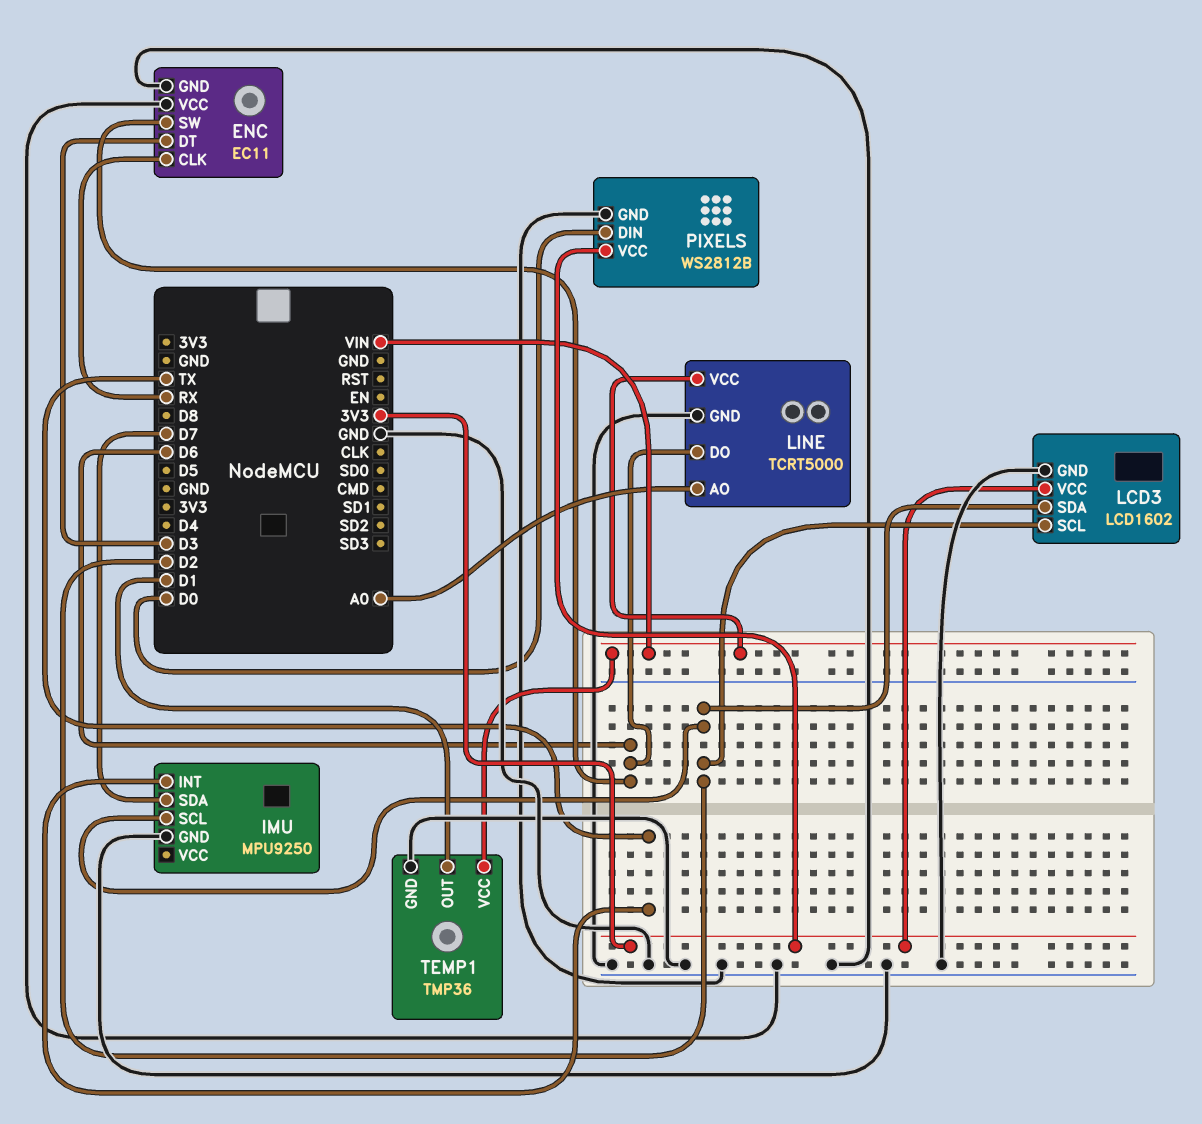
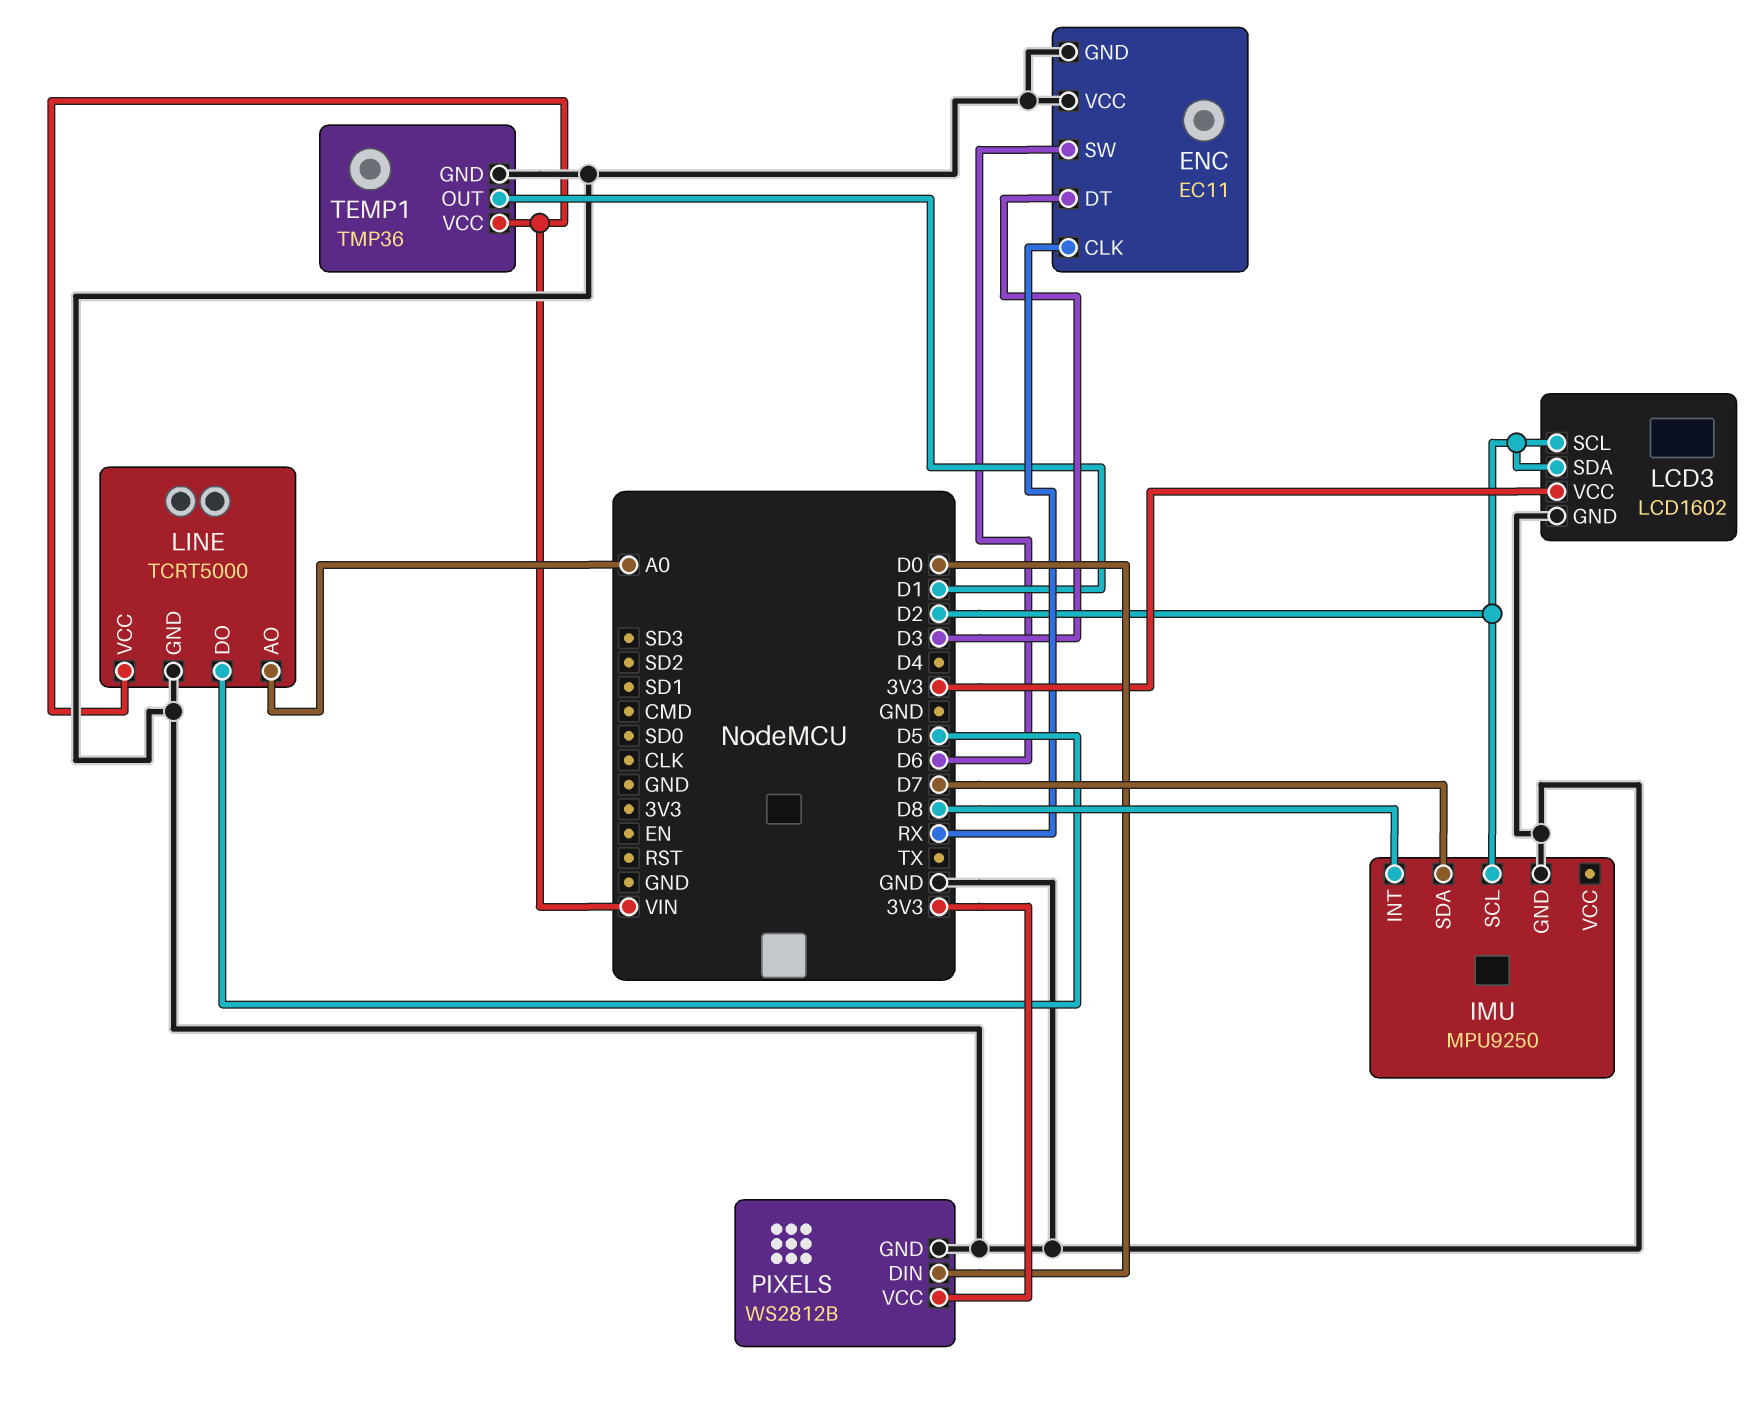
IMU pin INT: TX -> D8
LINE pin DO: D6 -> D5

